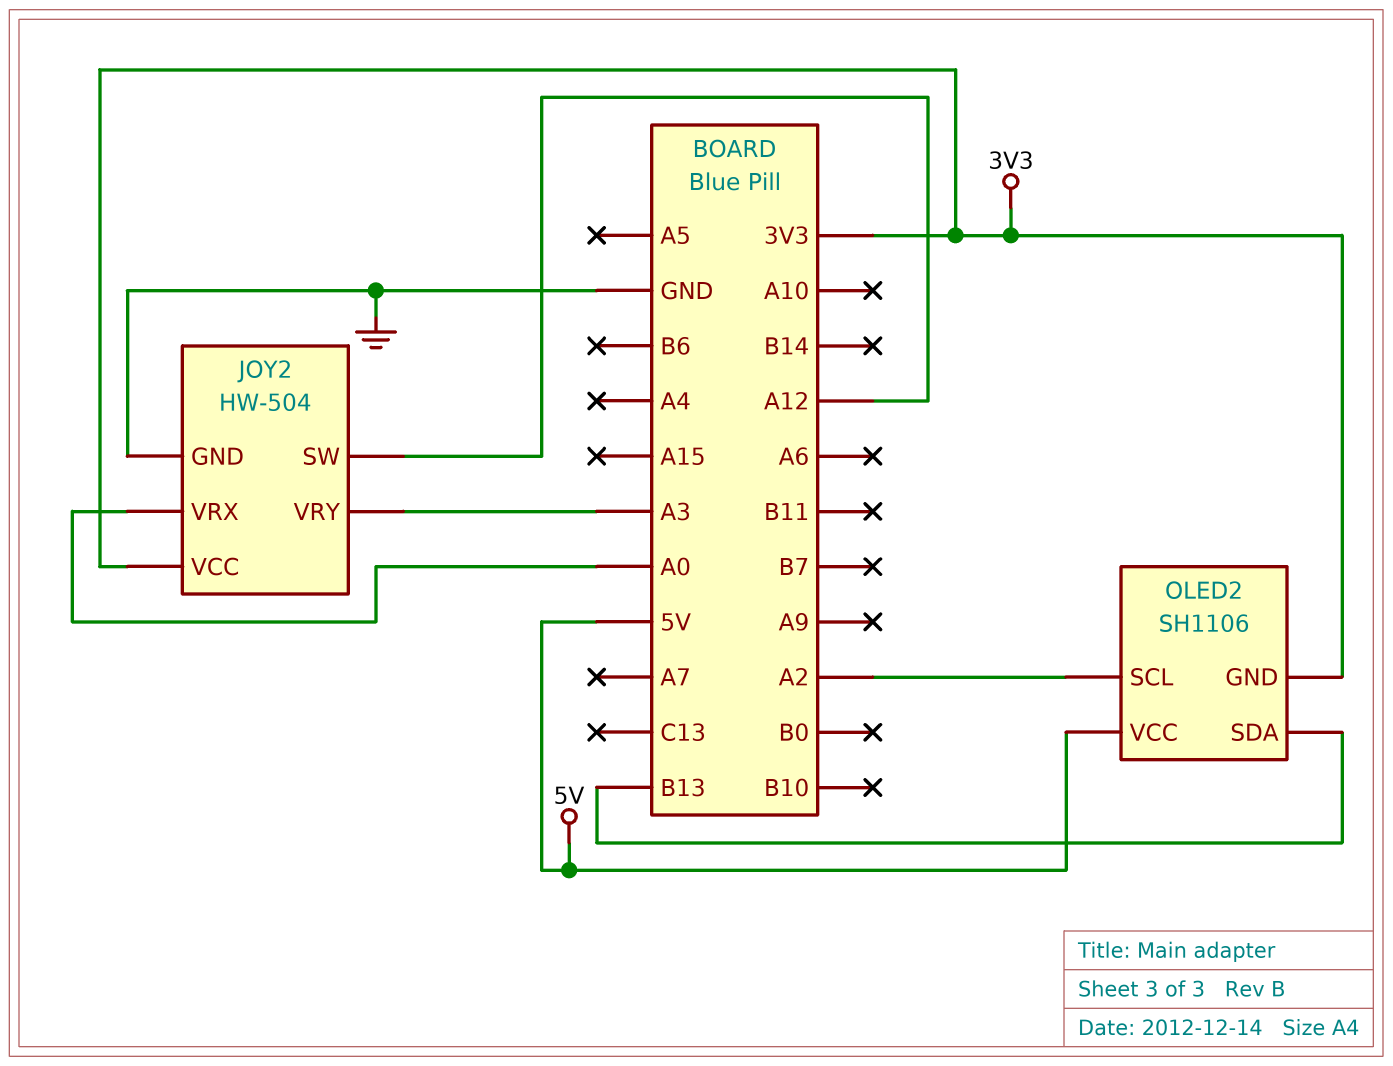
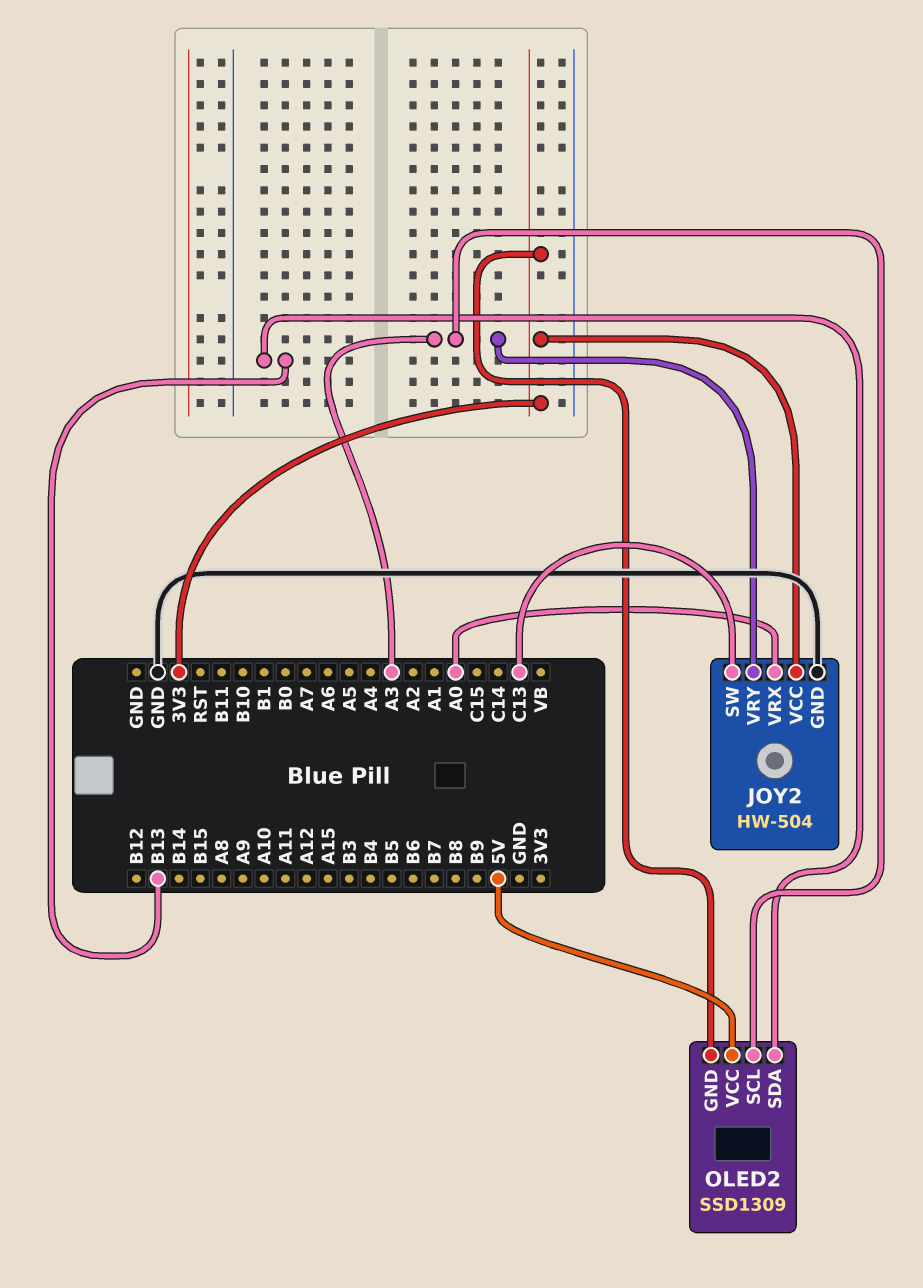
JOY2 pin SW: A12 -> C13
OLED2: SH1106 -> SSD1309
OLED2 pin SCL: A2 -> A3

